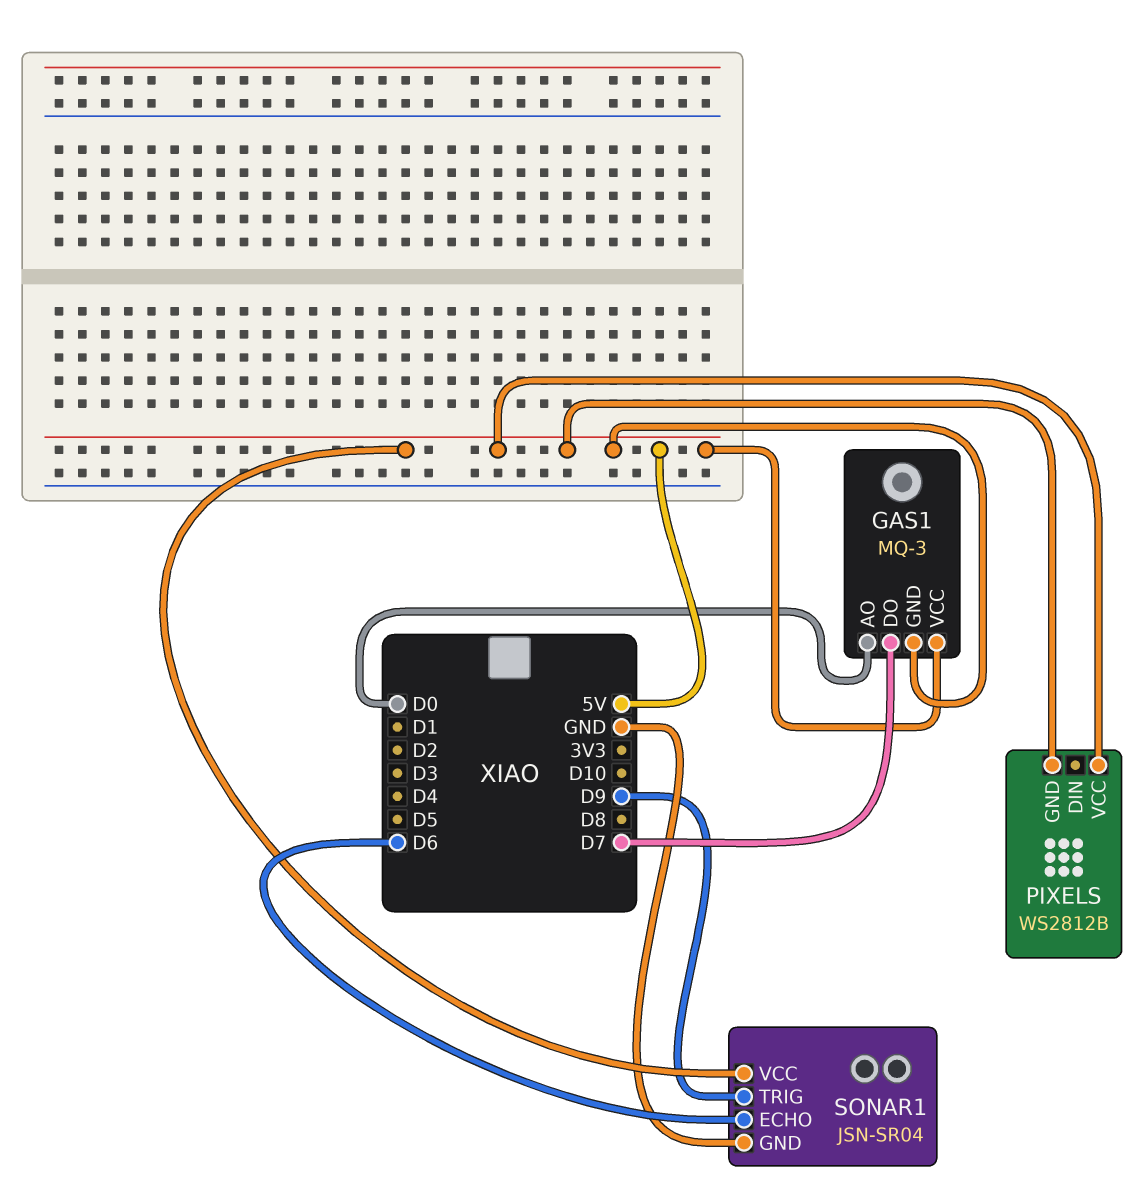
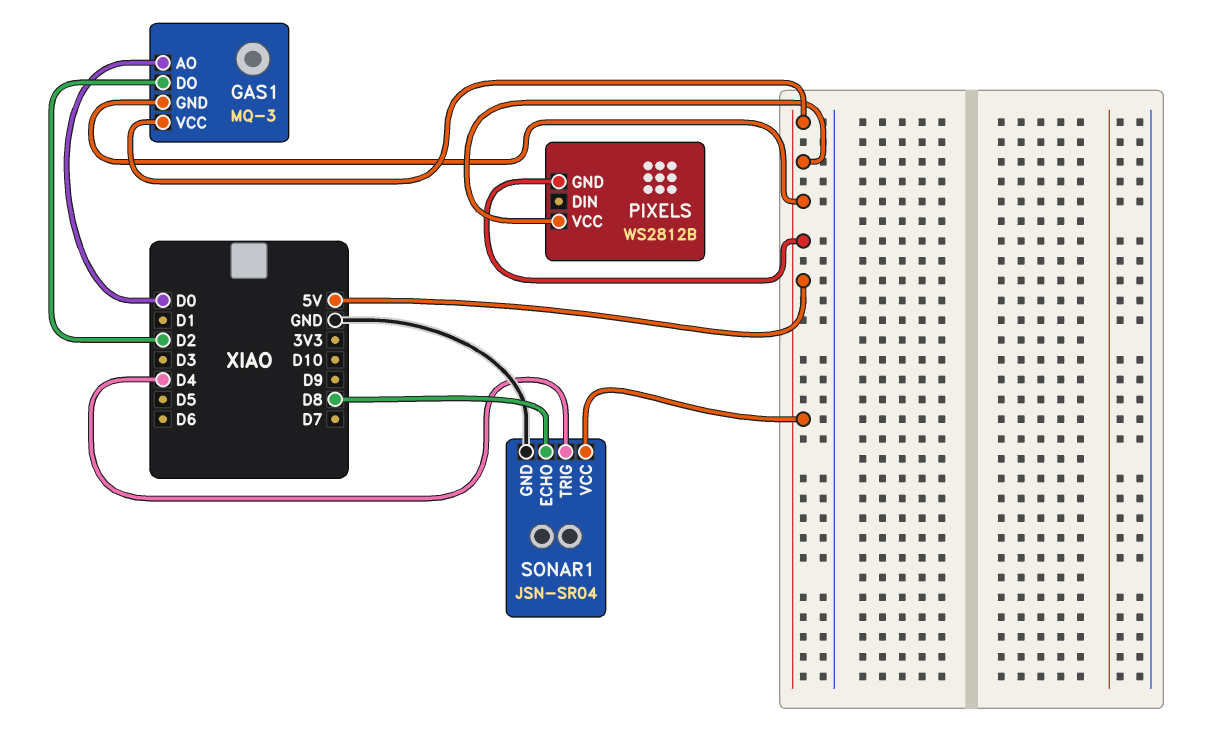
GAS1 pin DO: D7 -> D2
SONAR1 pin ECHO: D6 -> D8
SONAR1 pin TRIG: D9 -> D4

